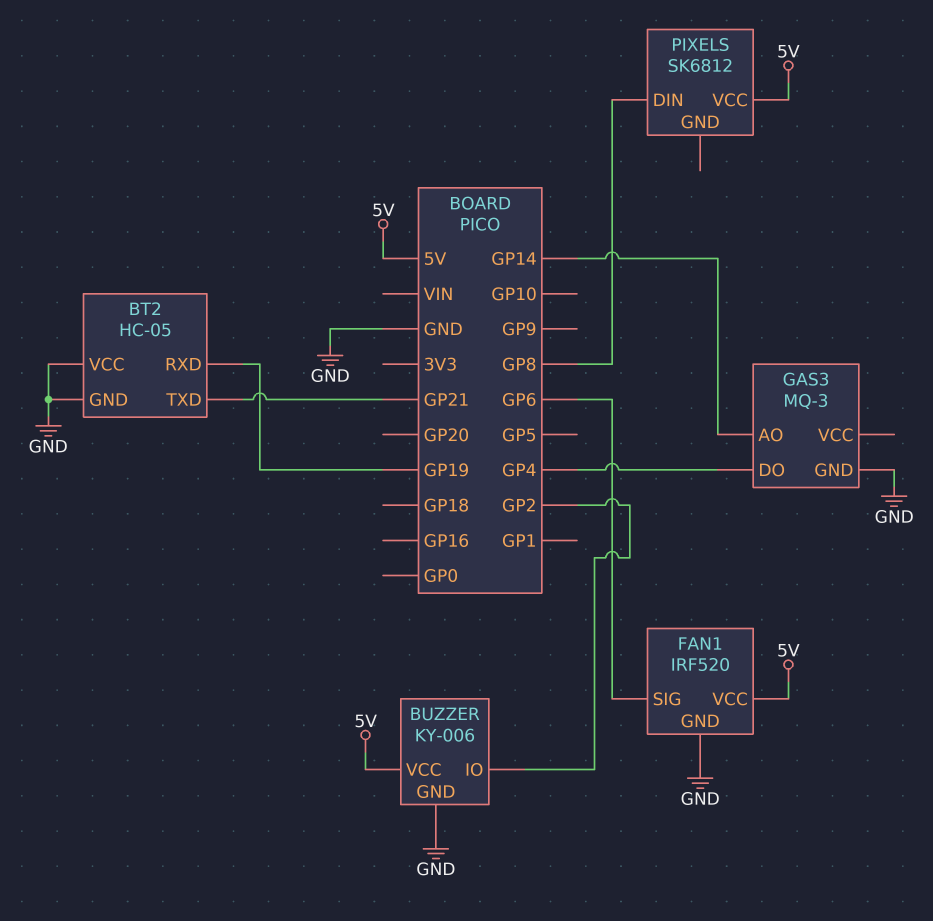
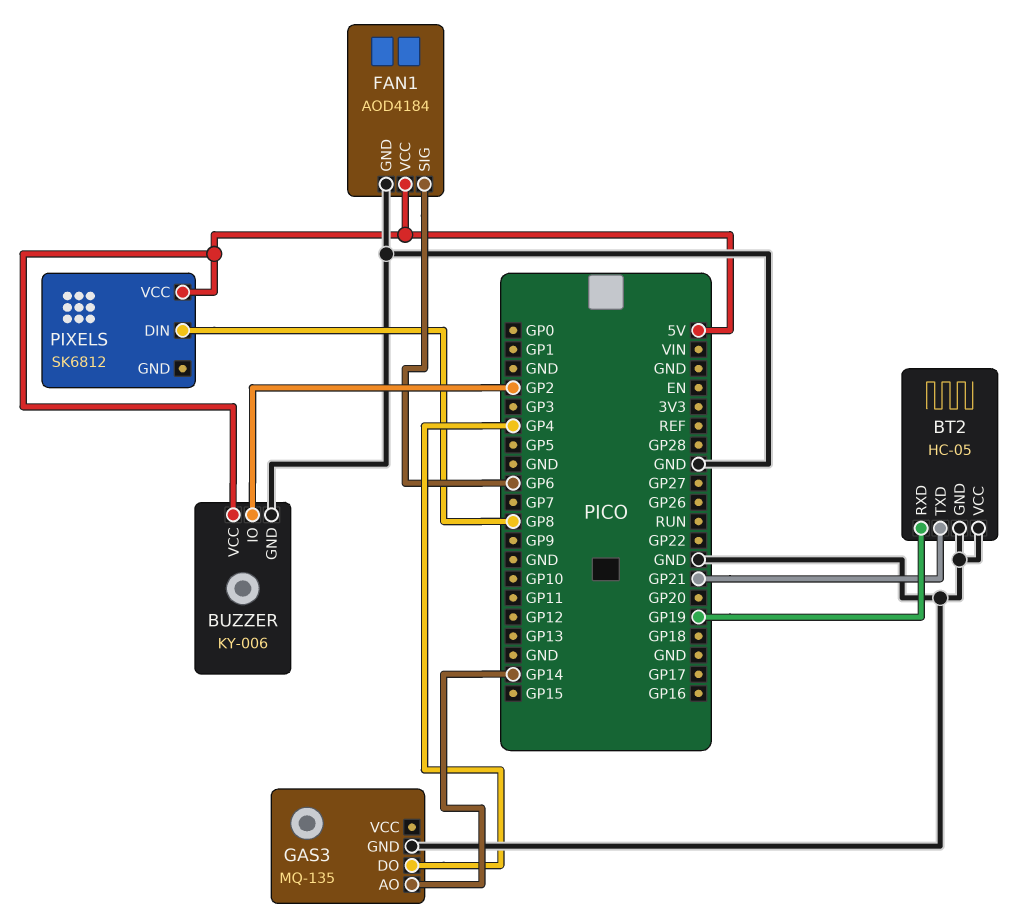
FAN1: IRF520 -> AOD4184
GAS3: MQ-3 -> MQ-135

